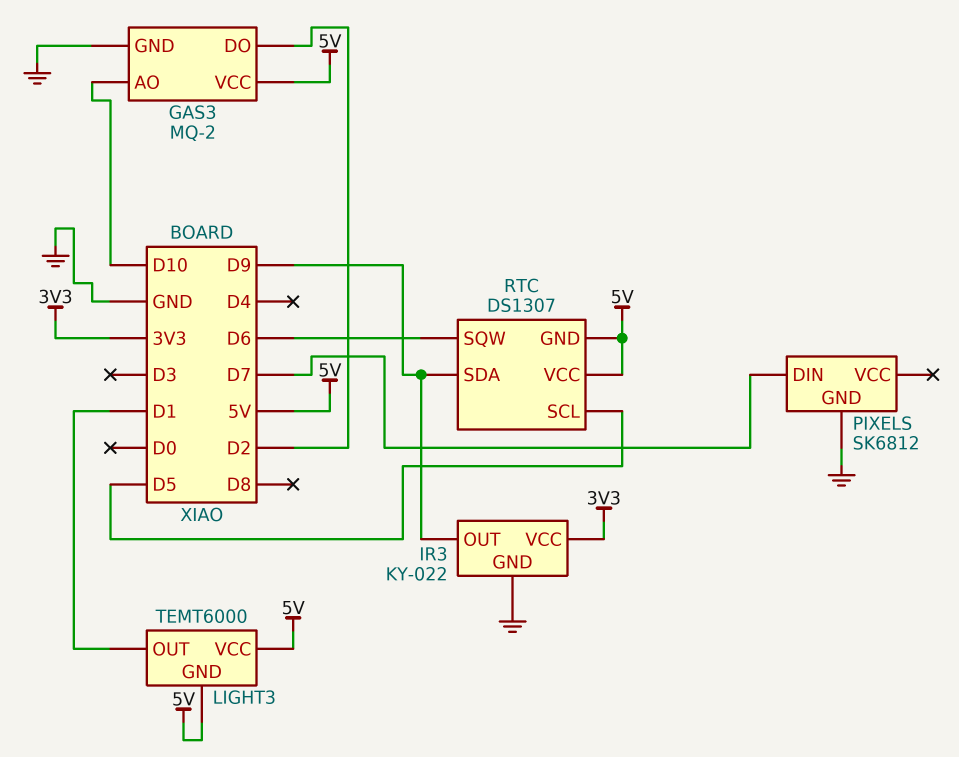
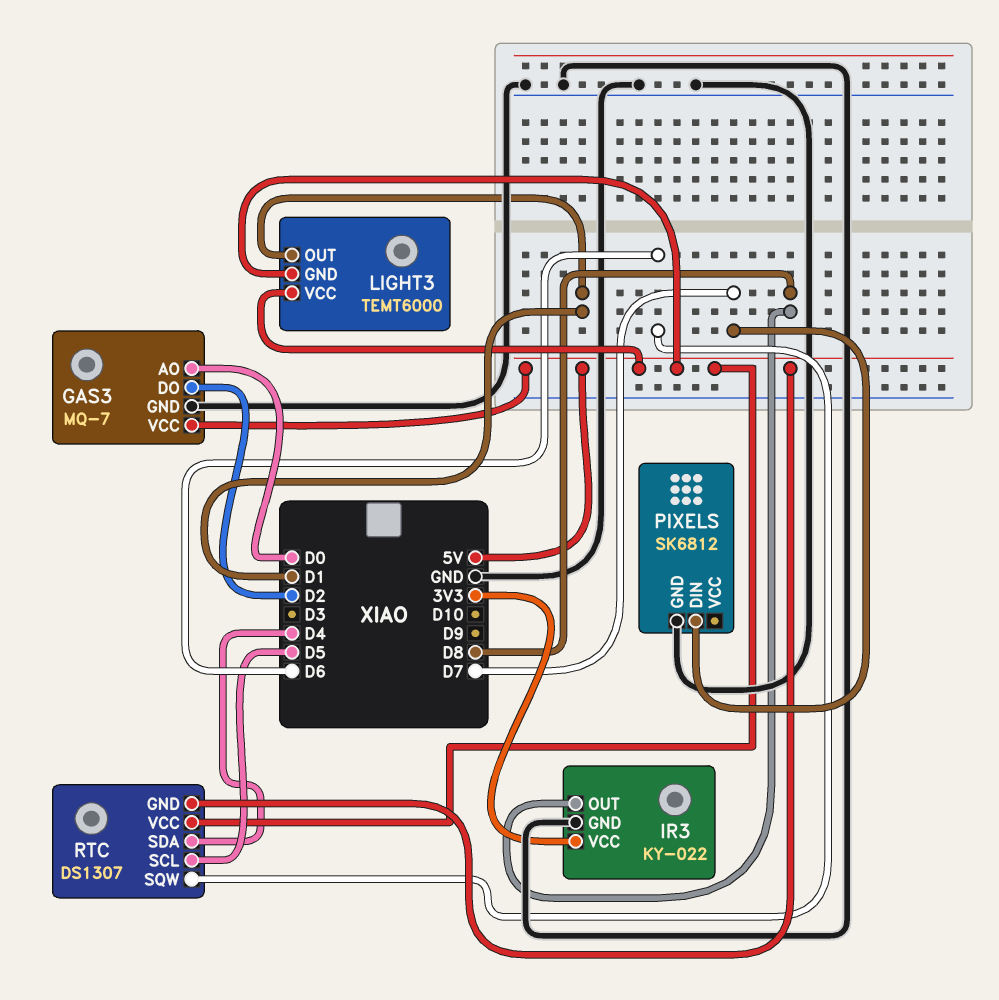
GAS3: MQ-2 -> MQ-7
GAS3 pin AO: D10 -> D0
IR3 pin OUT: D9 -> D8
RTC pin SDA: D9 -> D4

